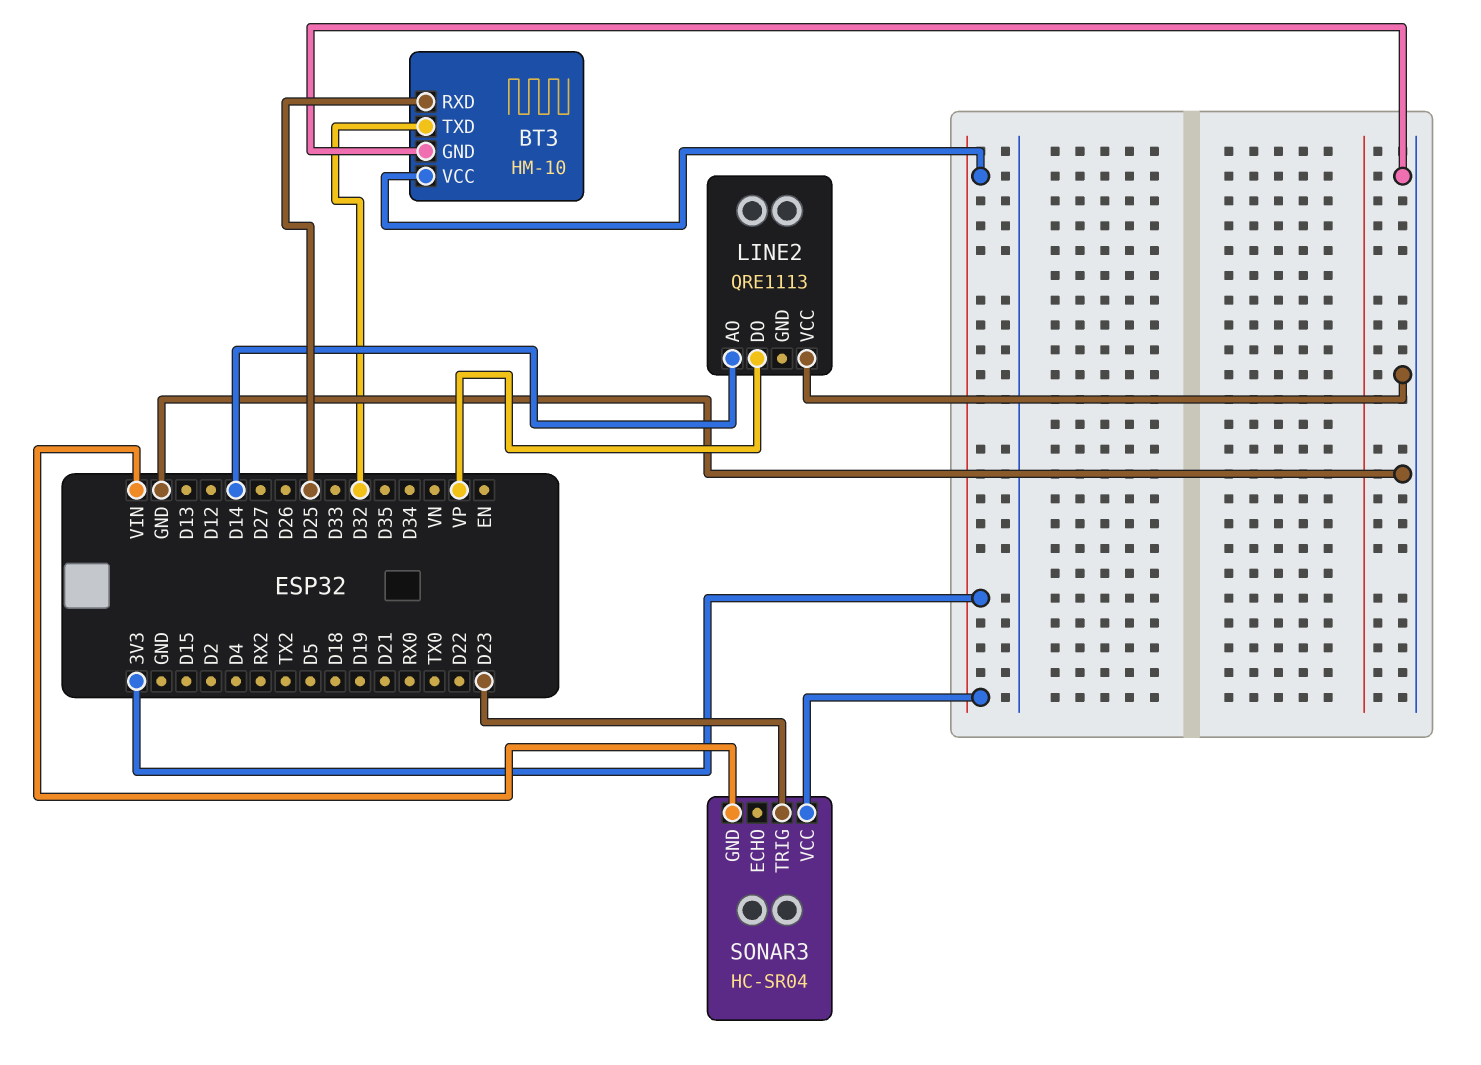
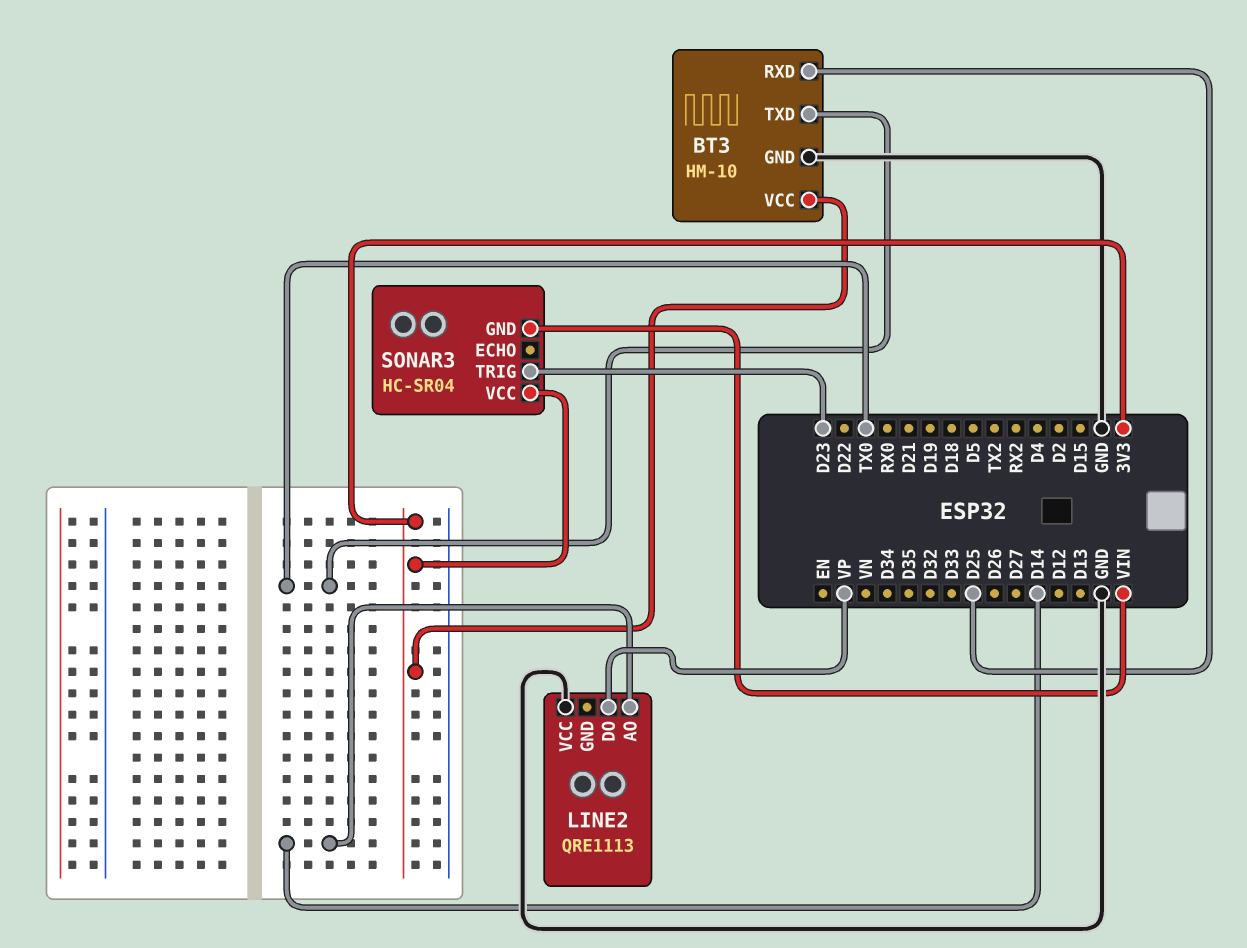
BT3 pin TXD: D32 -> TX0

